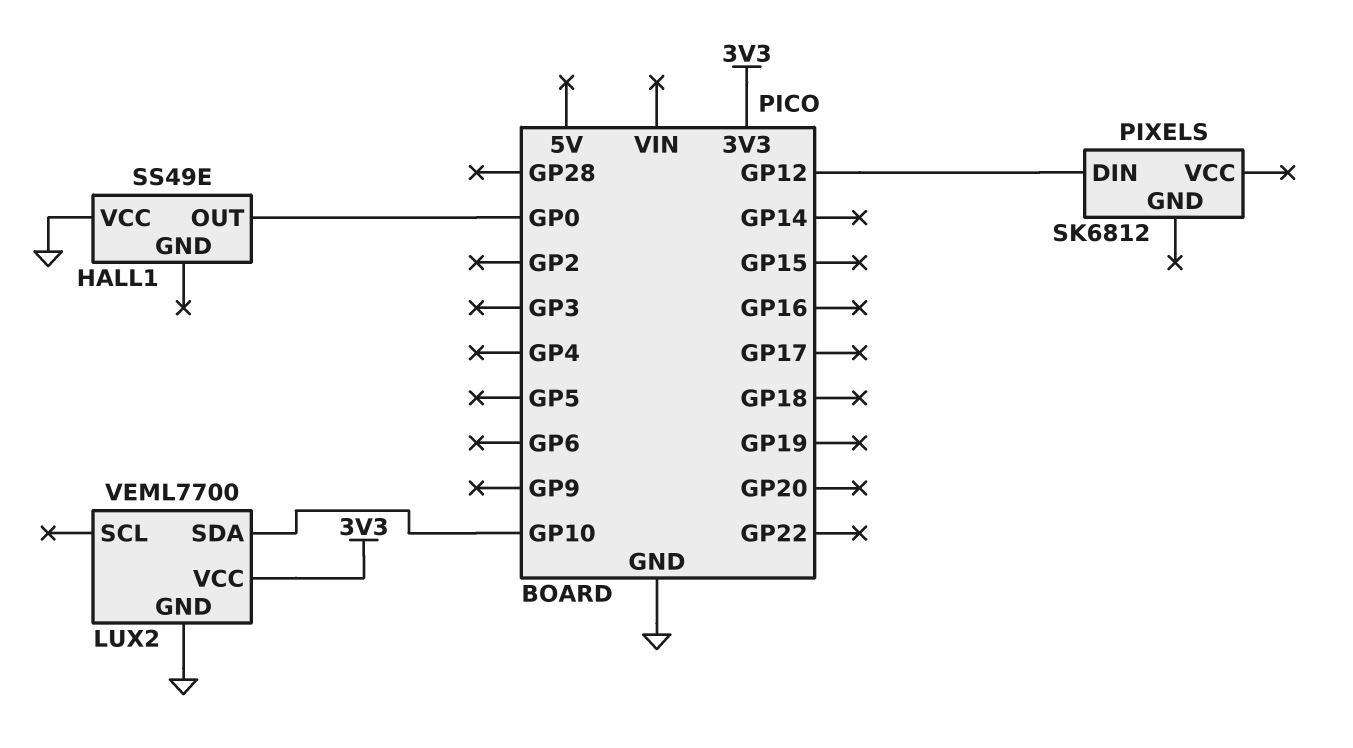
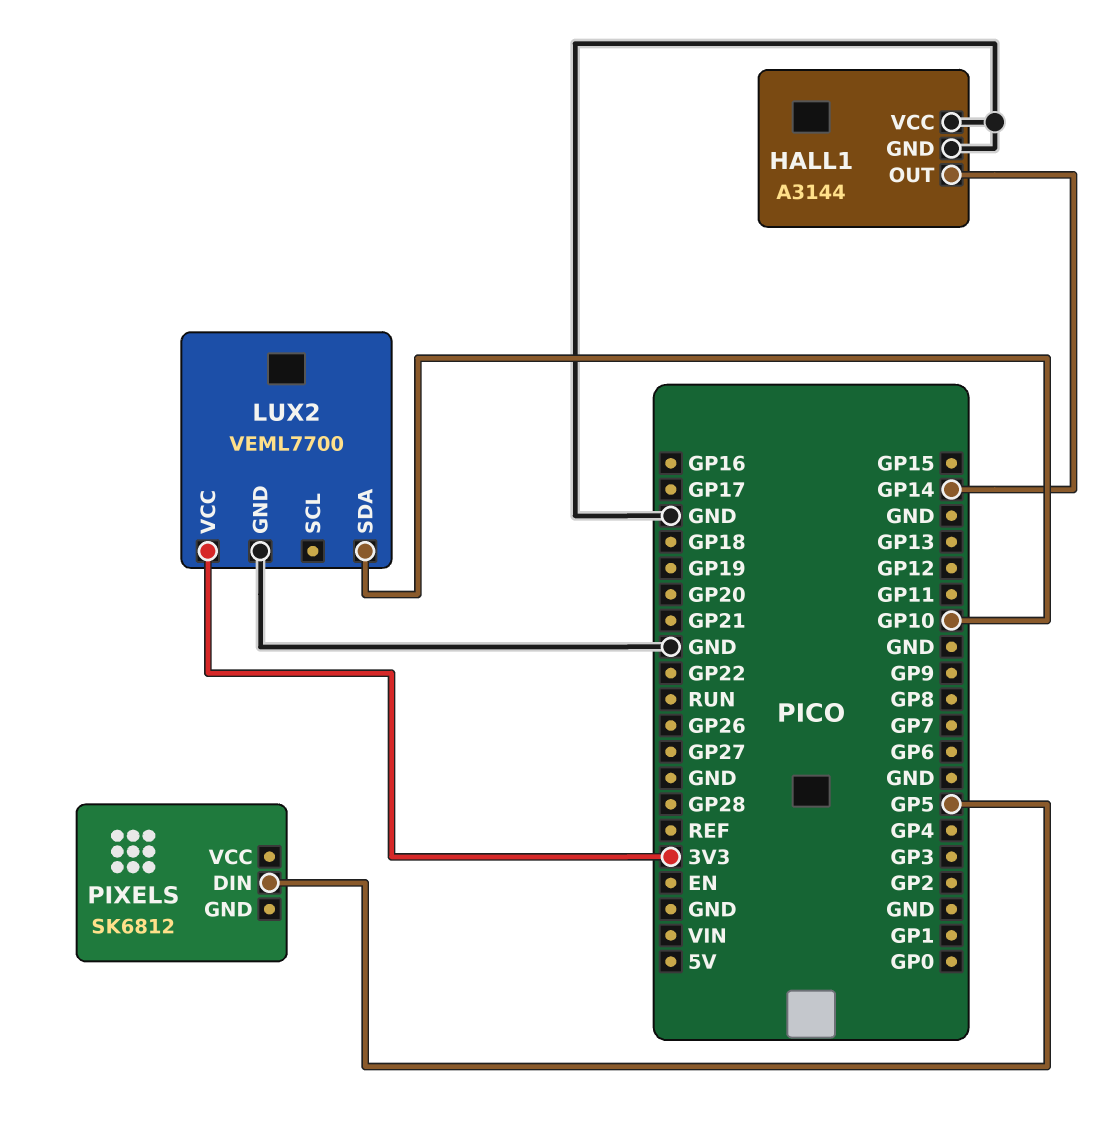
HALL1: SS49E -> A3144
HALL1 pin GND: none -> GND
HALL1 pin OUT: GP0 -> GP14
PIXELS pin DIN: GP12 -> GP5

